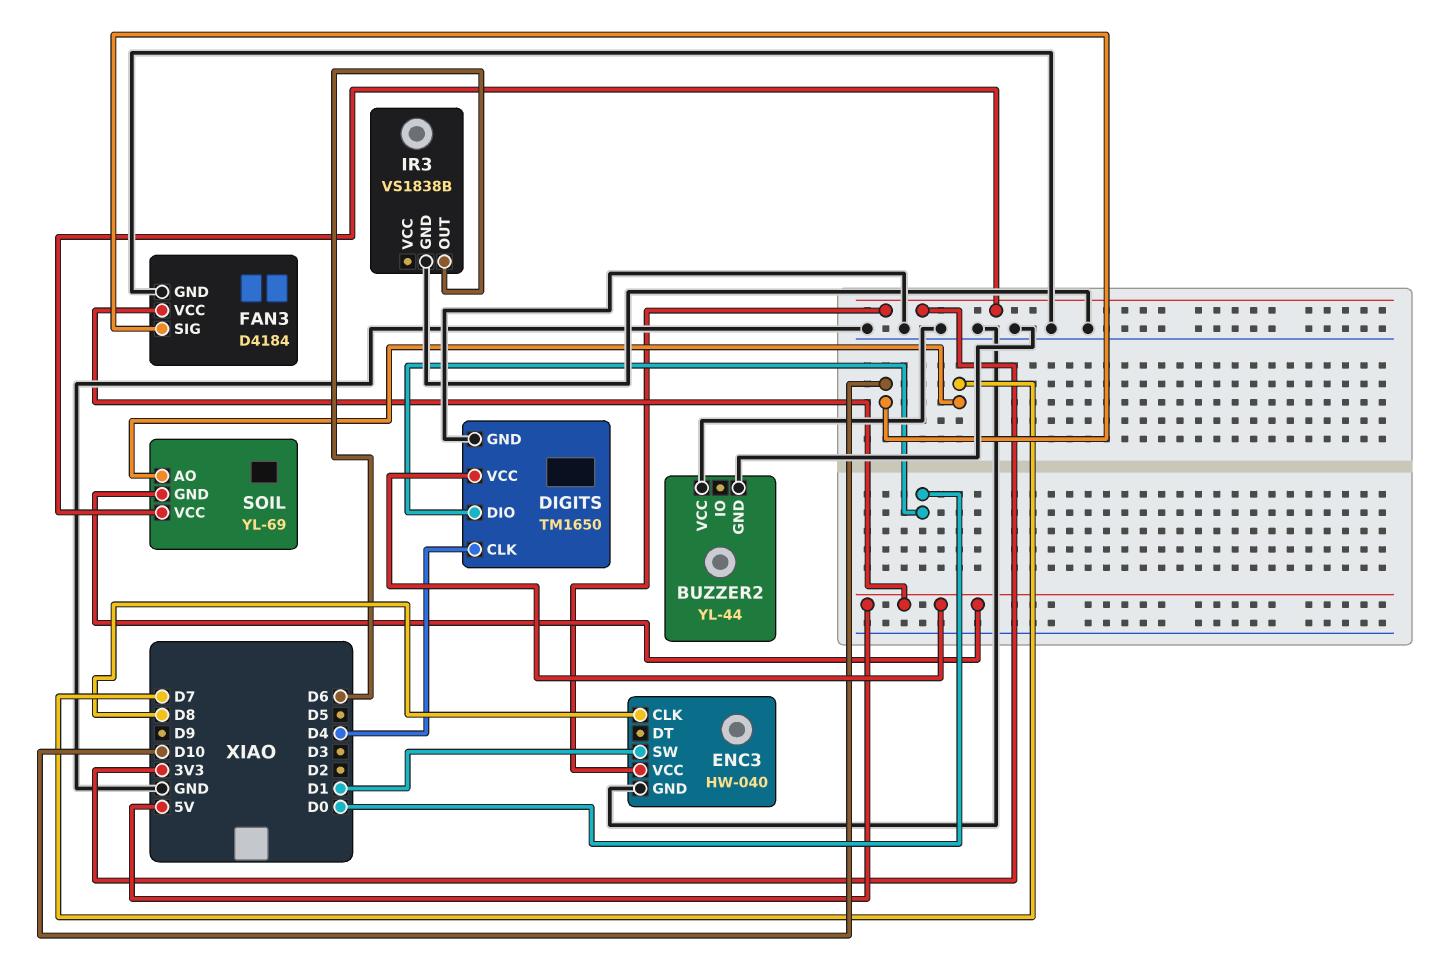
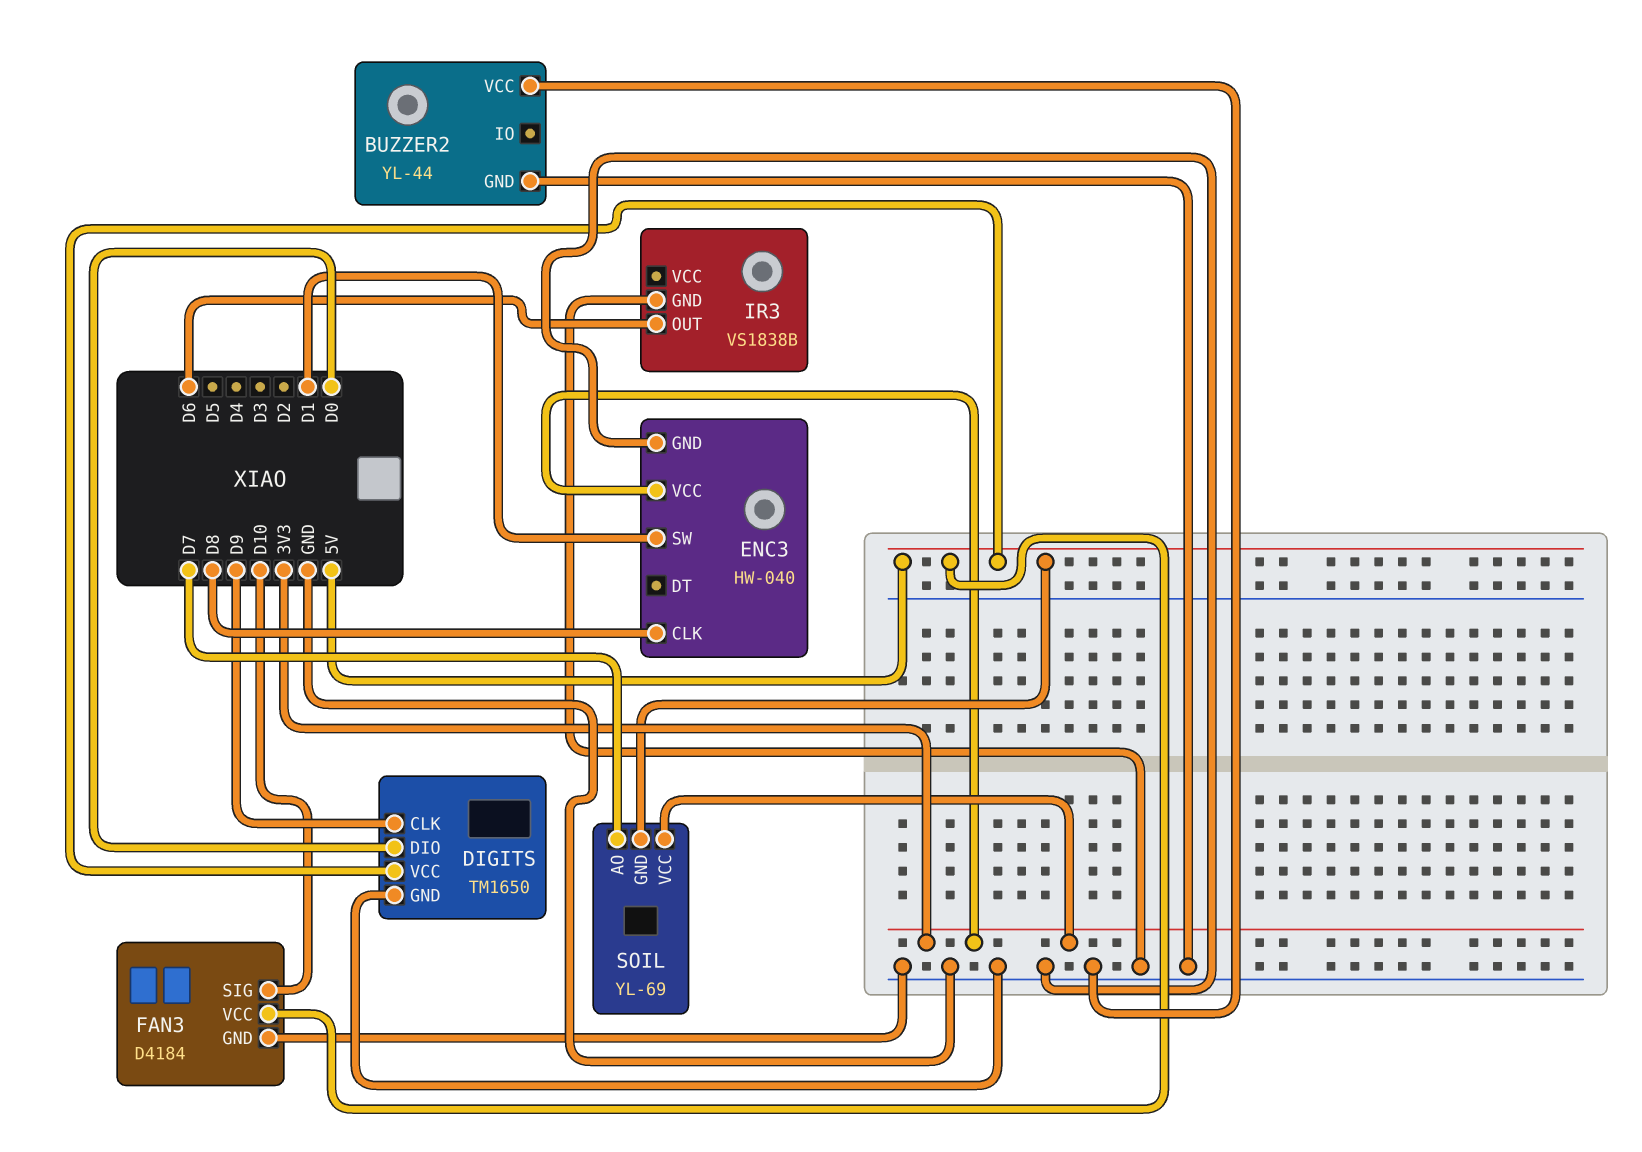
DIGITS pin CLK: D4 -> D9

